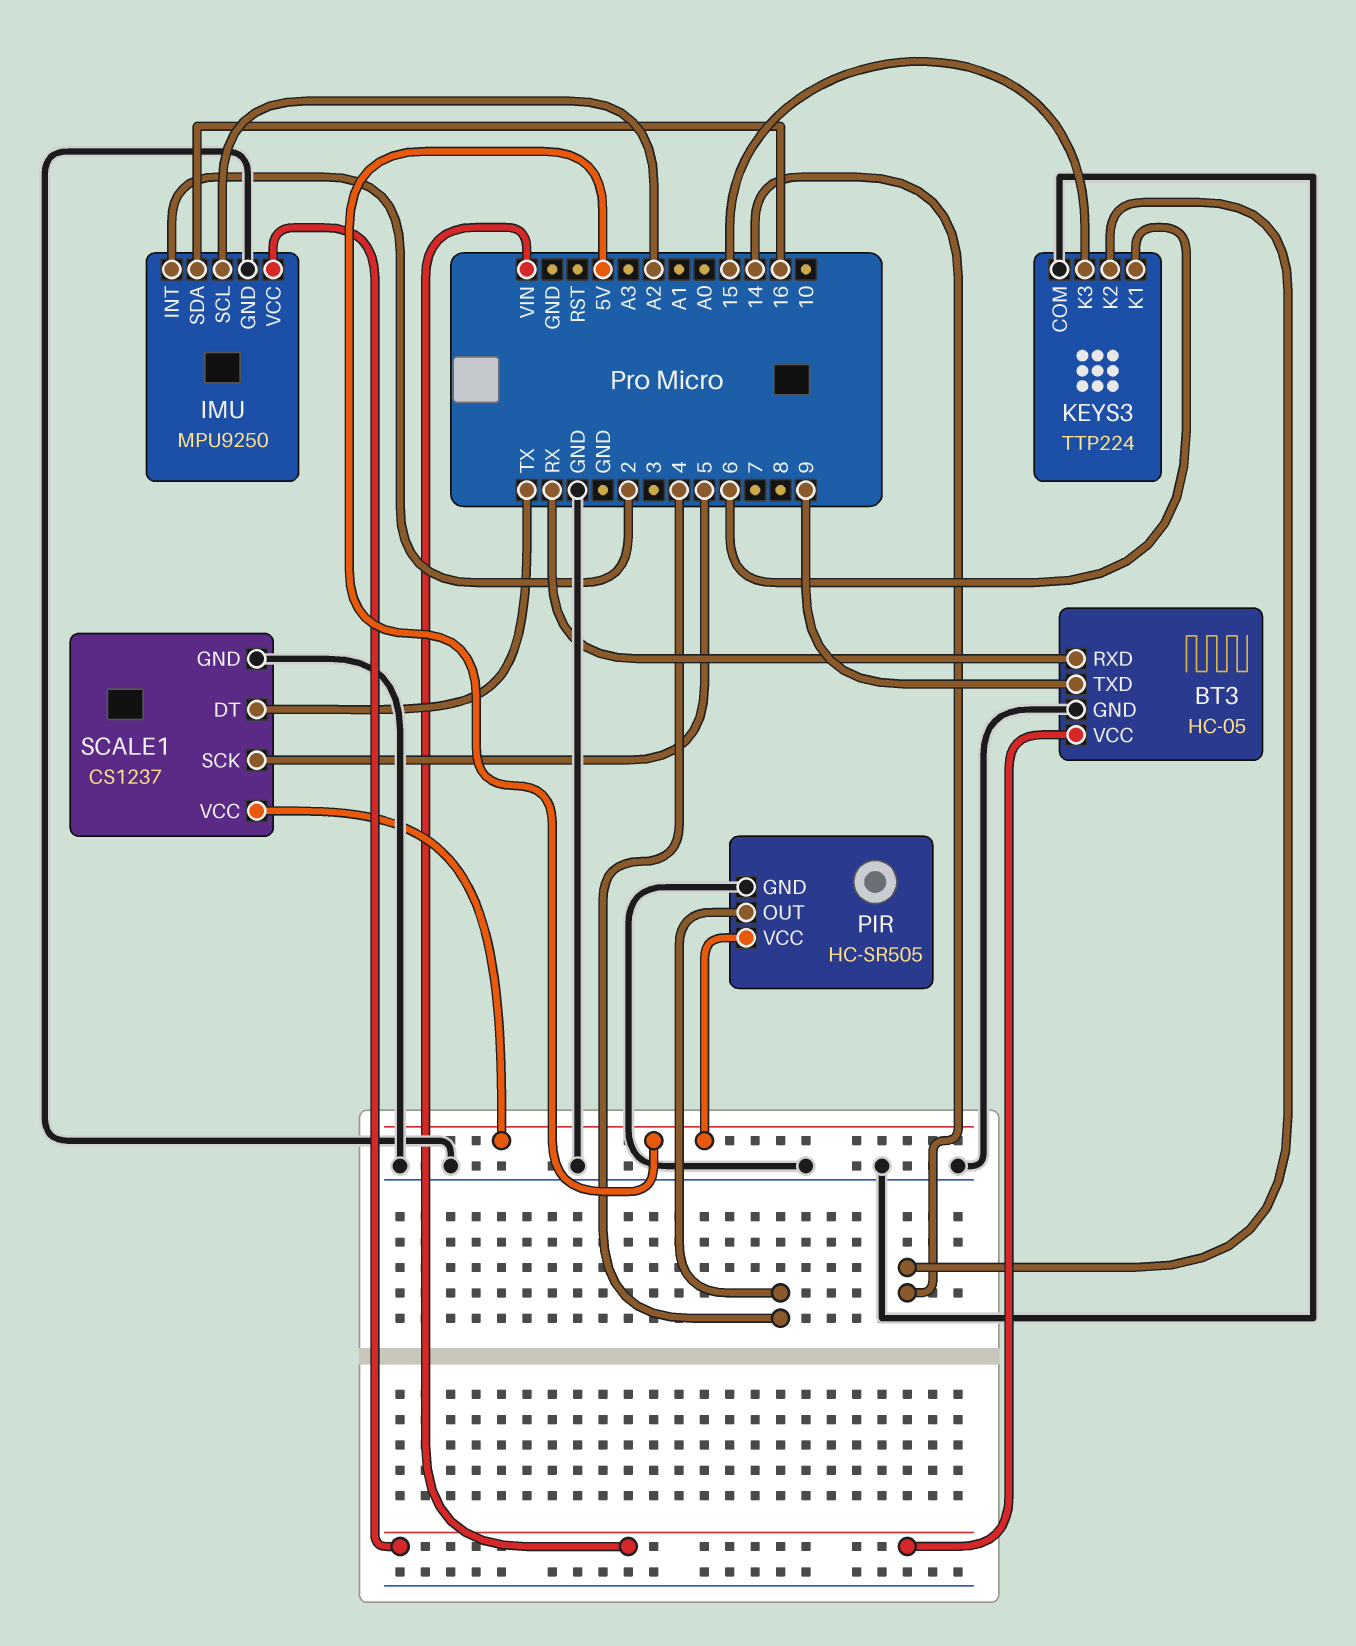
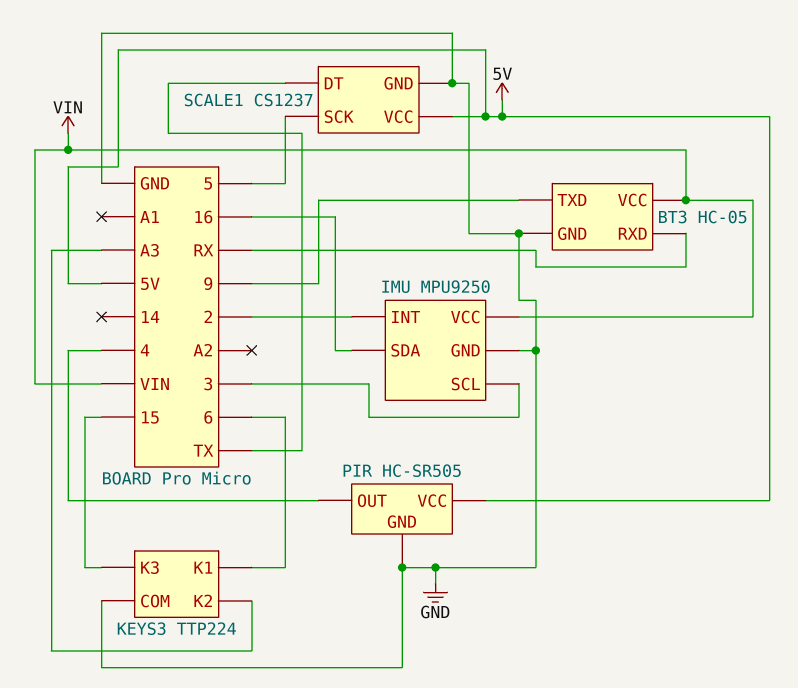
IMU pin SCL: A2 -> 3
KEYS3 pin K2: 14 -> A3

